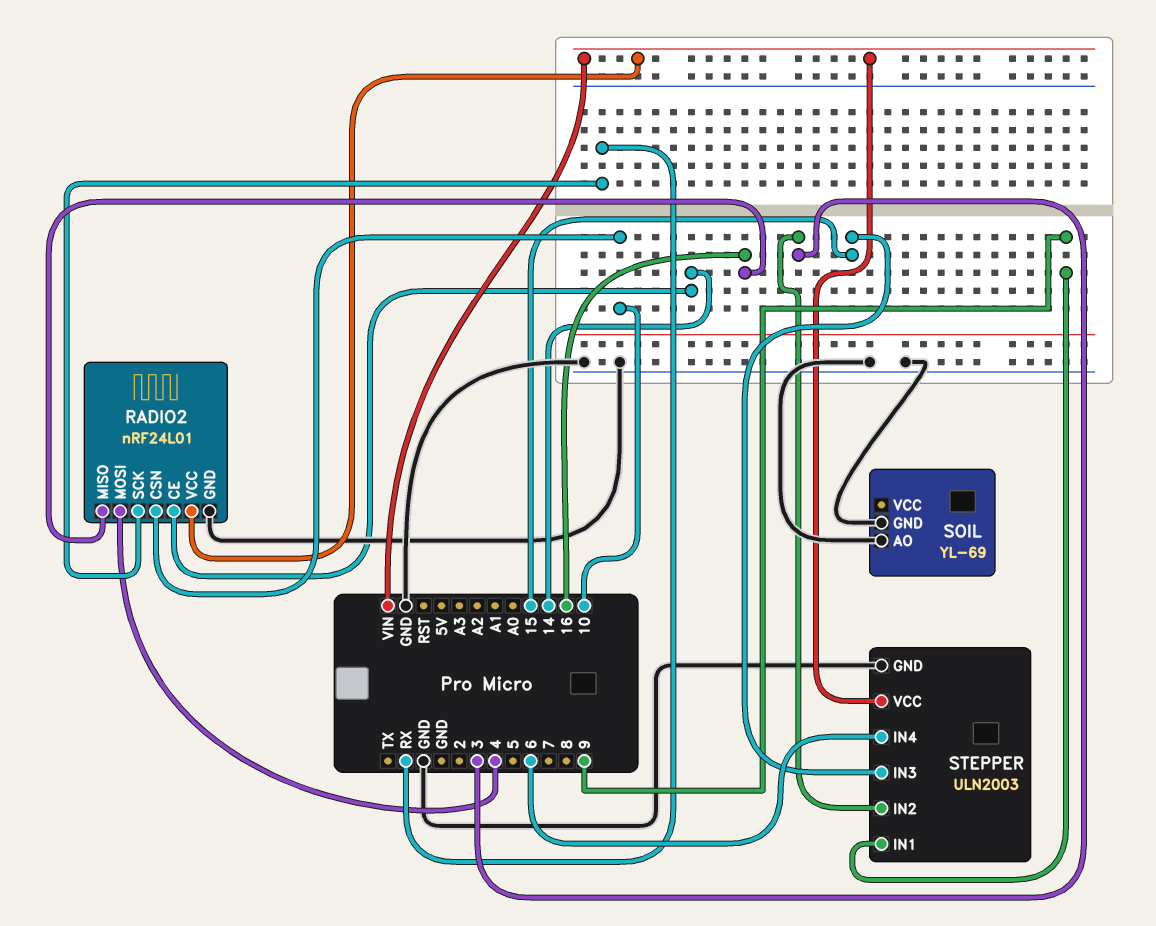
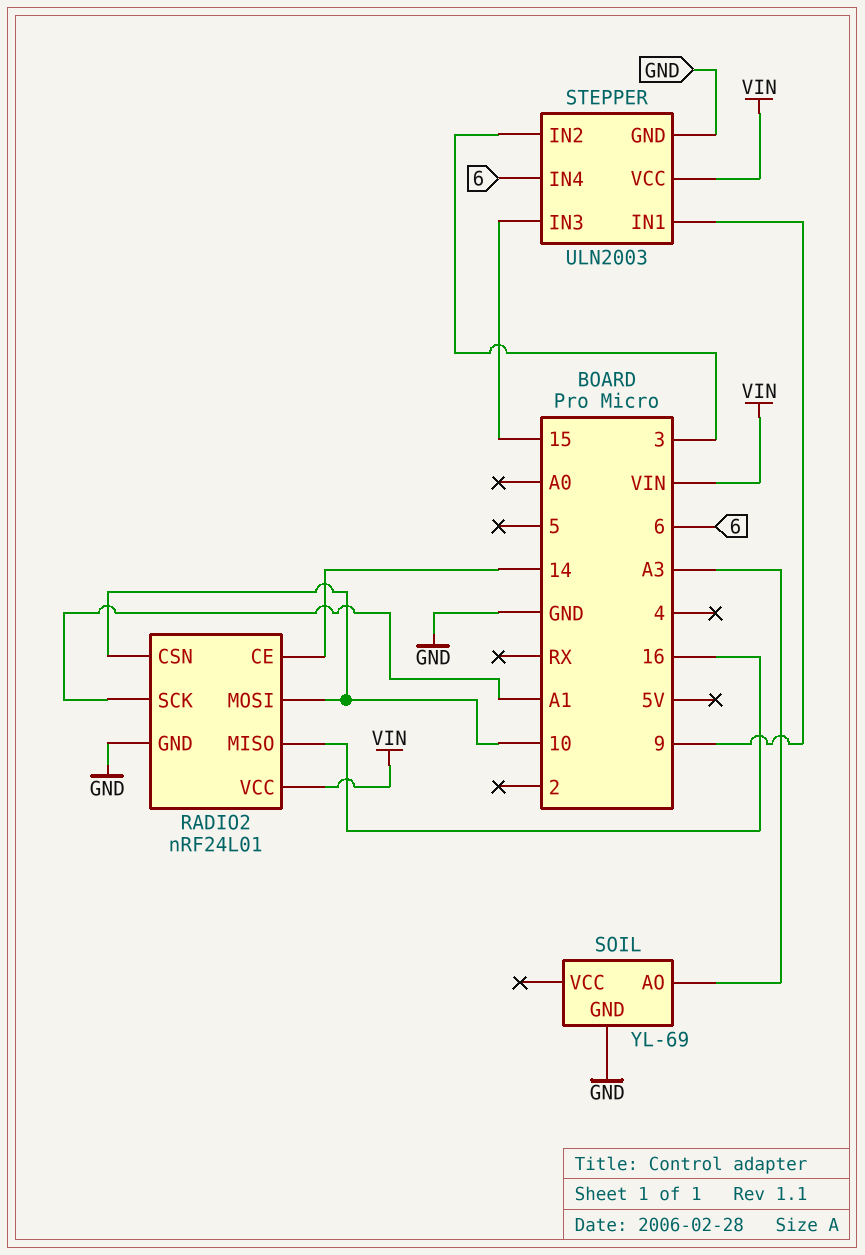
RADIO2 pin MOSI: 4 -> 10
RADIO2 pin SCK: RX -> A1
SOIL pin AO: GND -> A3

